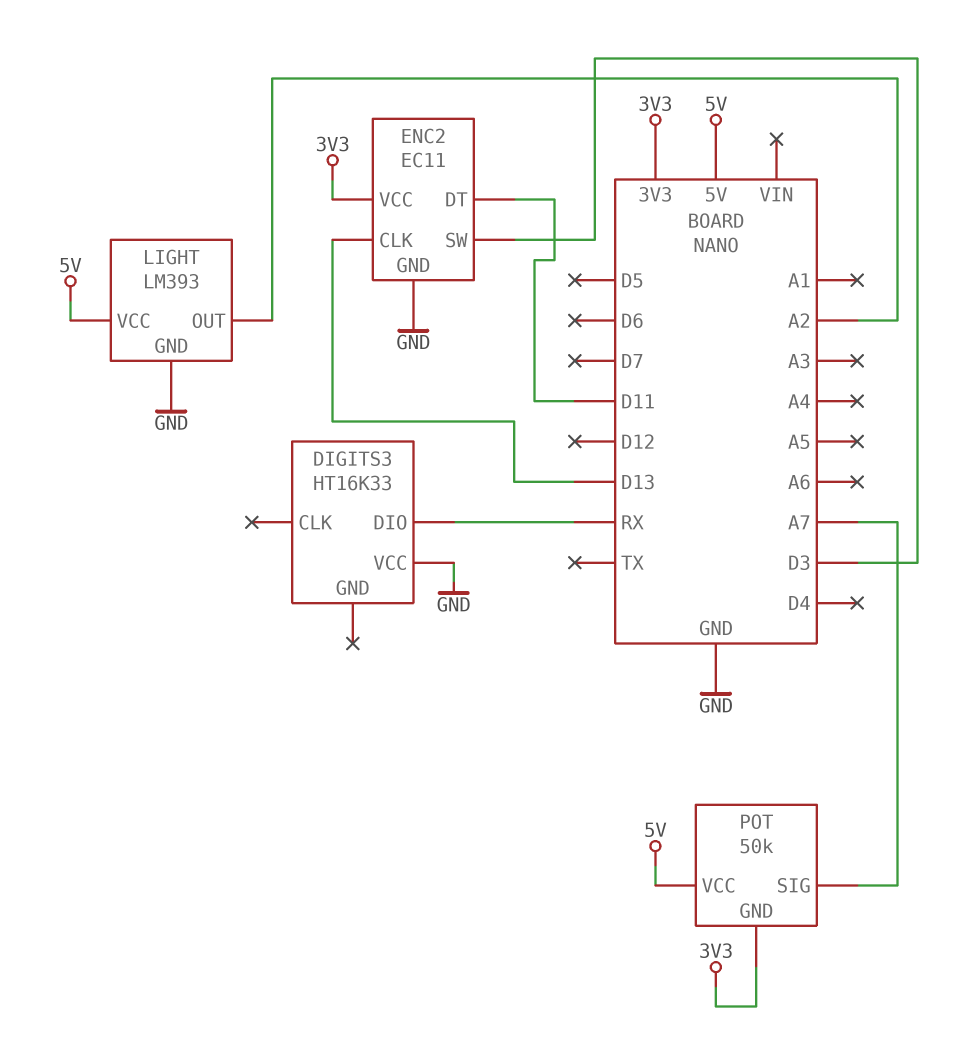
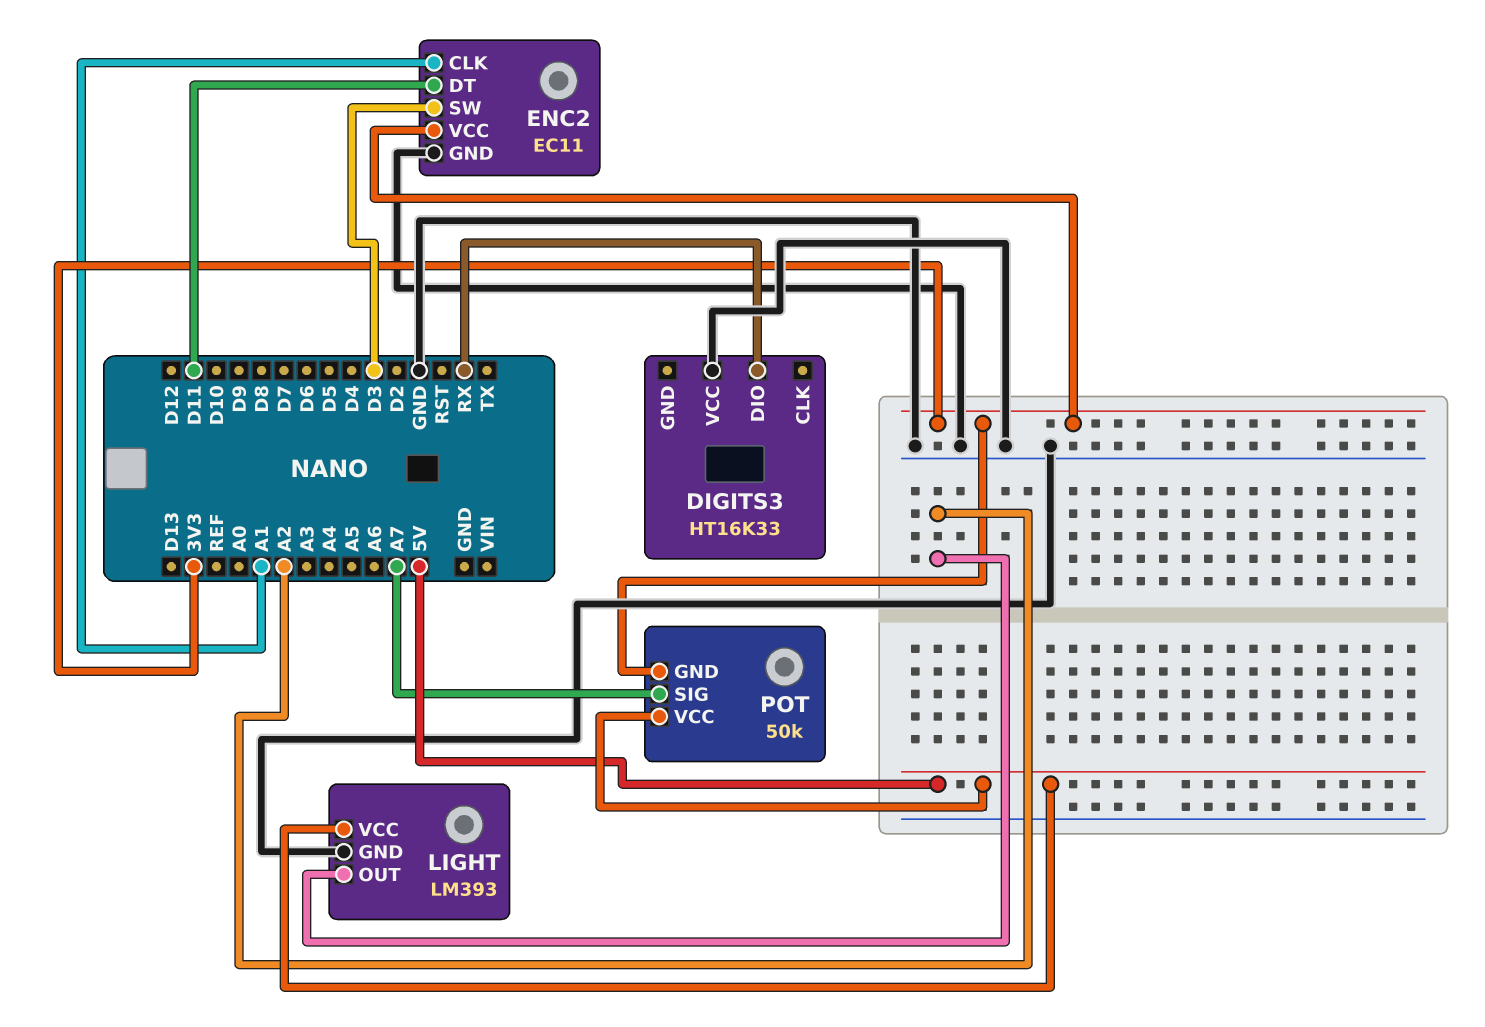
ENC2 pin CLK: D13 -> A1

